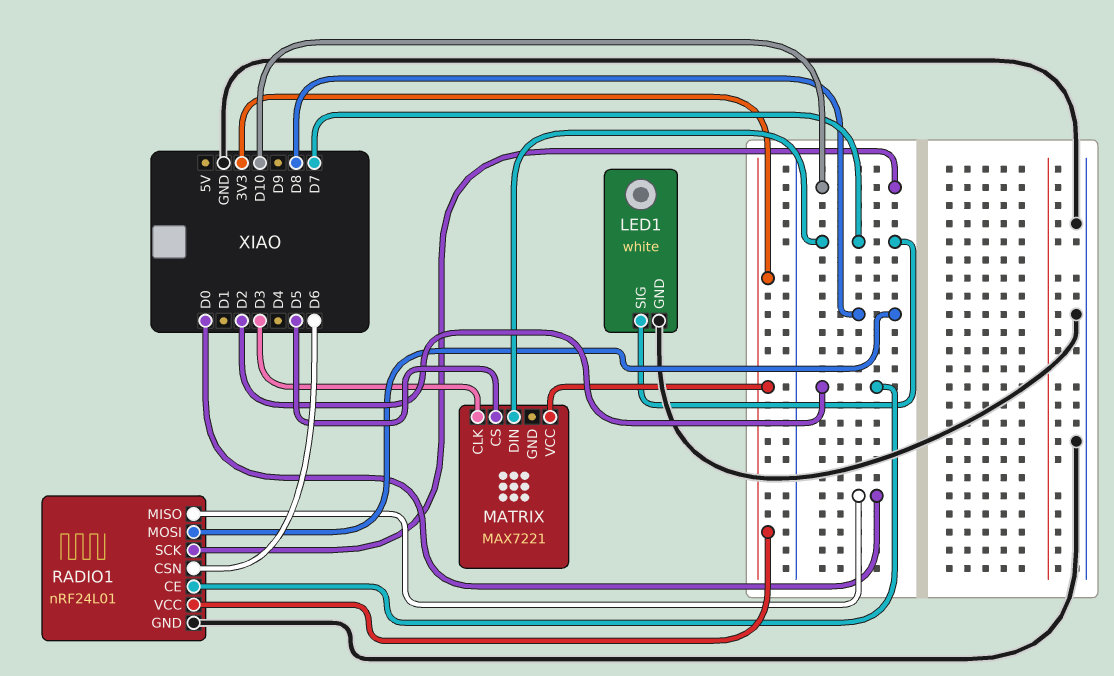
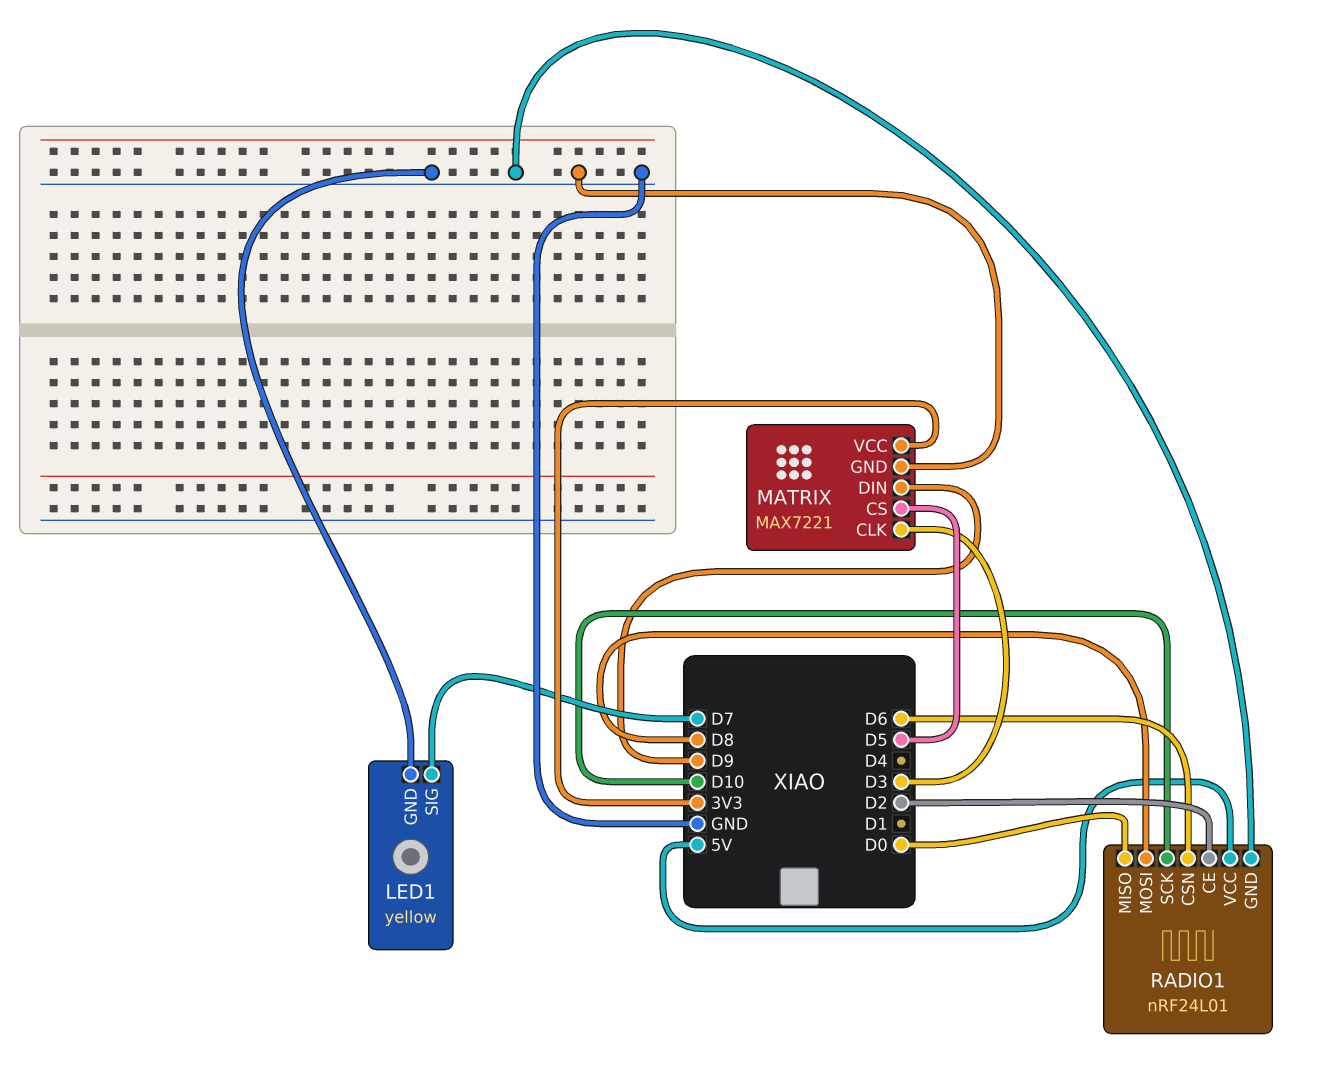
LED1: white -> yellow
MATRIX pin DIN: D7 -> D9
MATRIX pin GND: none -> GND
RADIO1 pin VCC: 3V3 -> 5V

